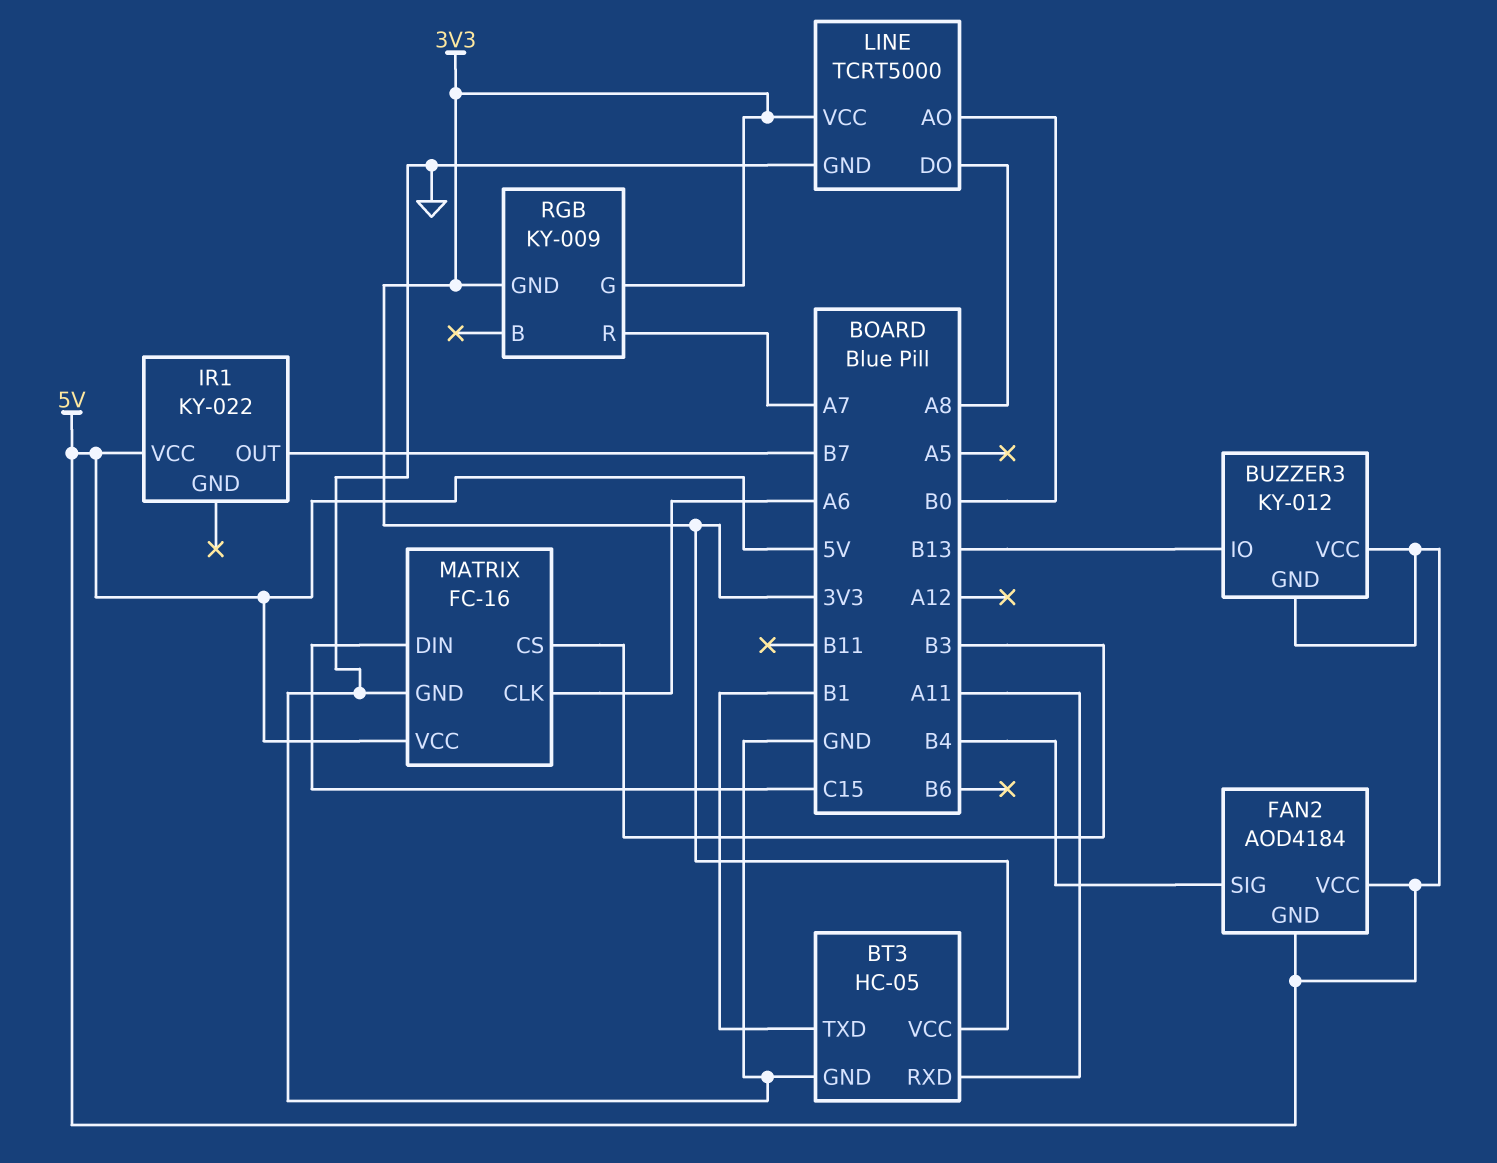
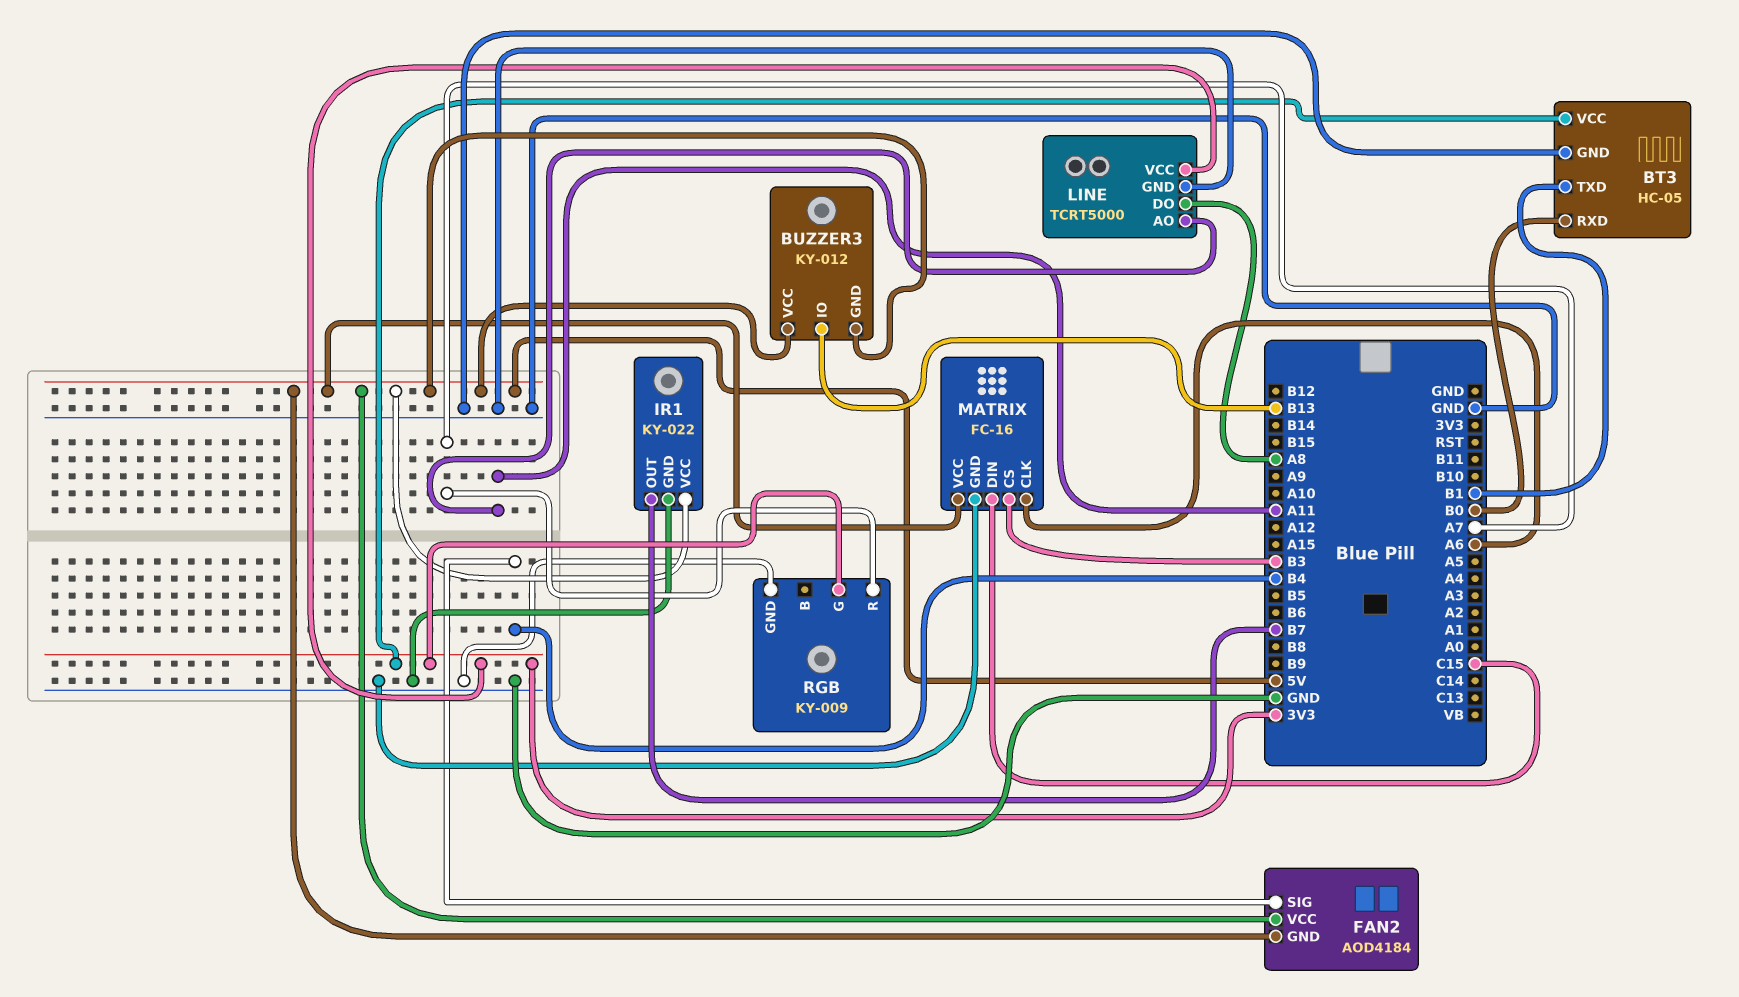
BT3 pin RXD: A11 -> B0
IR1 pin GND: none -> GND
LINE pin AO: B0 -> A11
RGB pin GND: 3V3 -> GND

